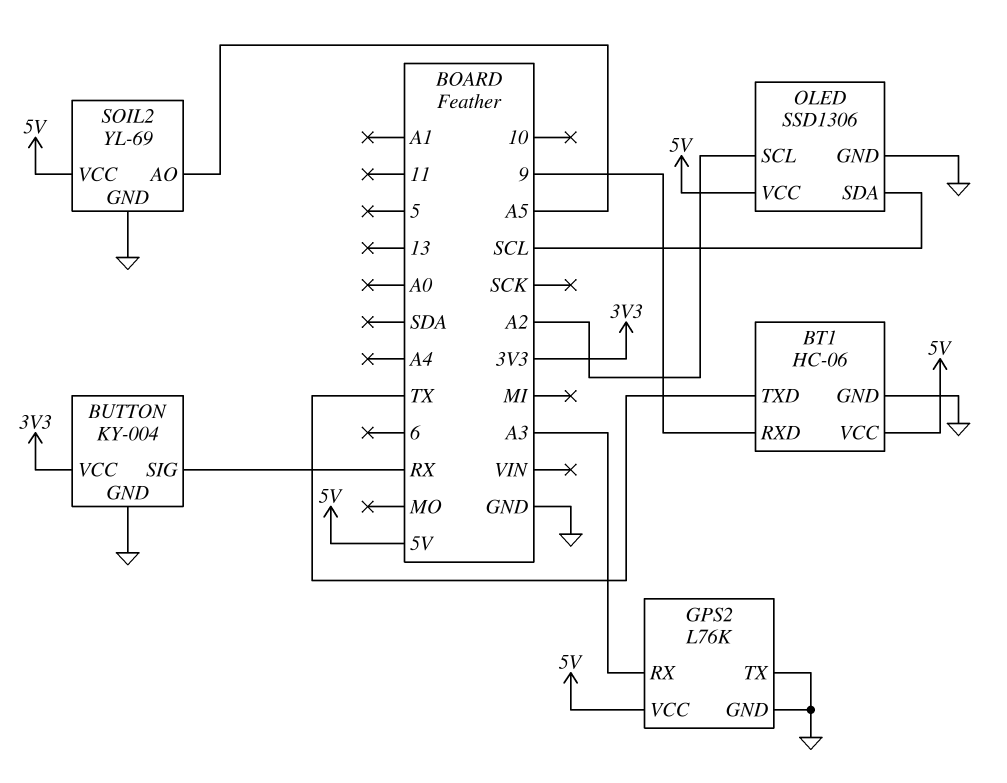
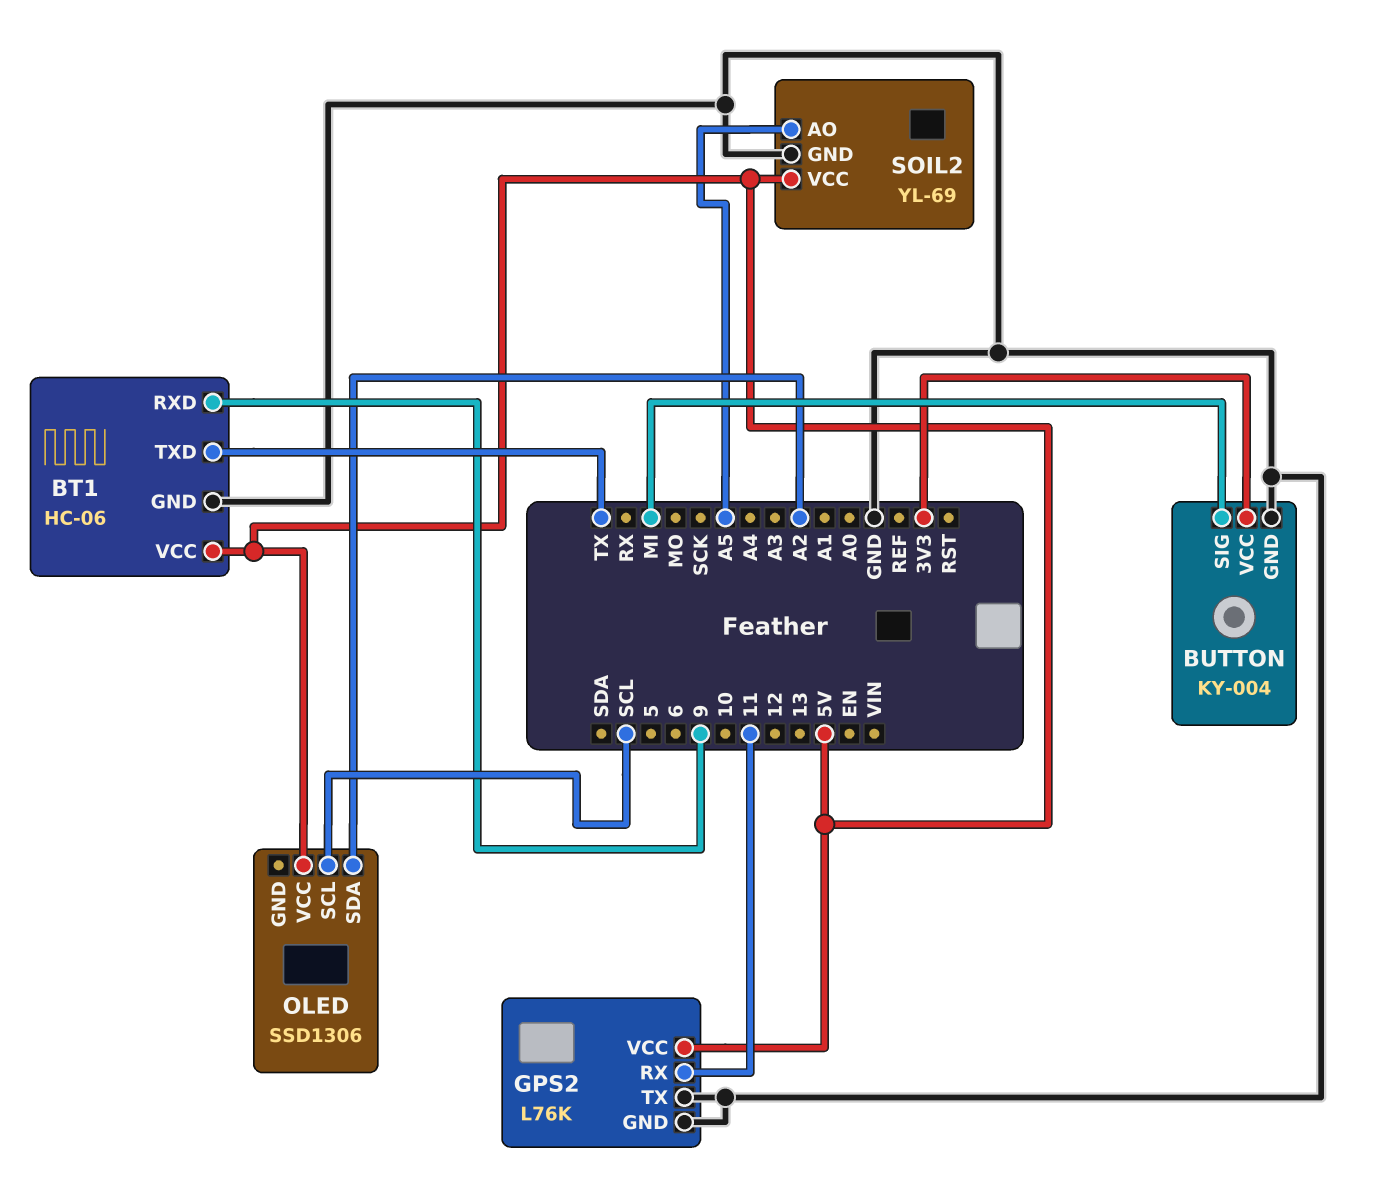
BUTTON pin SIG: RX -> MI
GPS2 pin RX: A3 -> 11
OLED pin GND: GND -> none
OLED pin SCL: A2 -> SCL
OLED pin SDA: SCL -> A2

